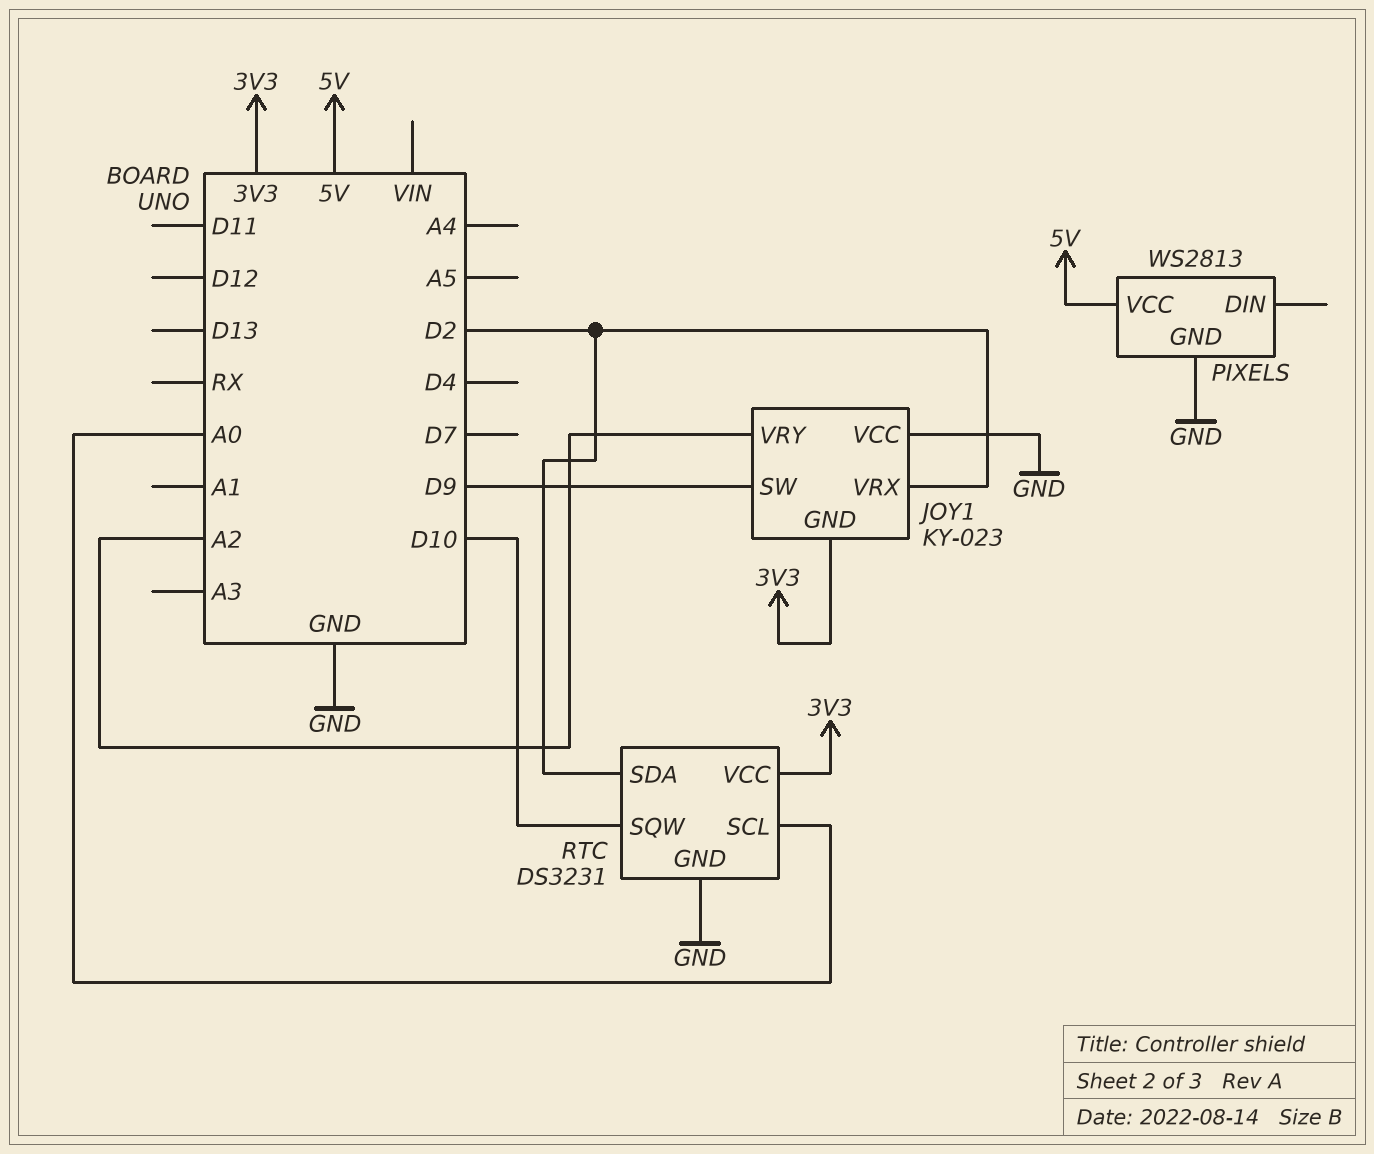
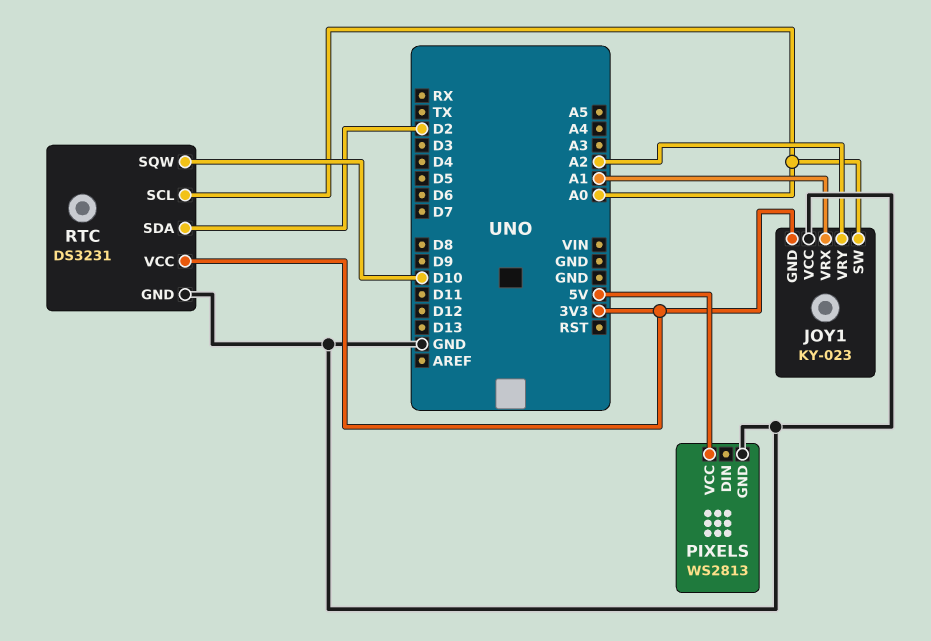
JOY1 pin SW: D9 -> A0
JOY1 pin VRX: D2 -> A1

